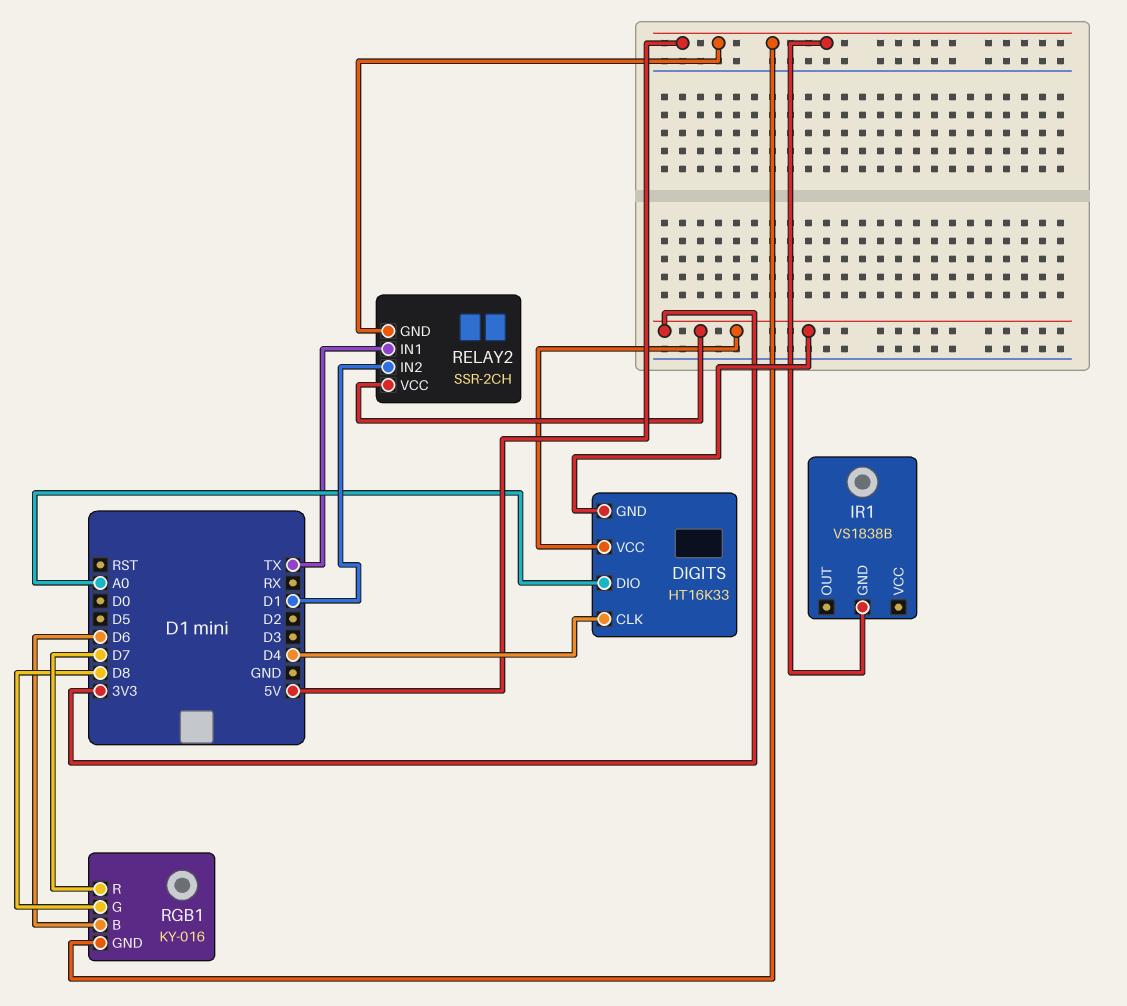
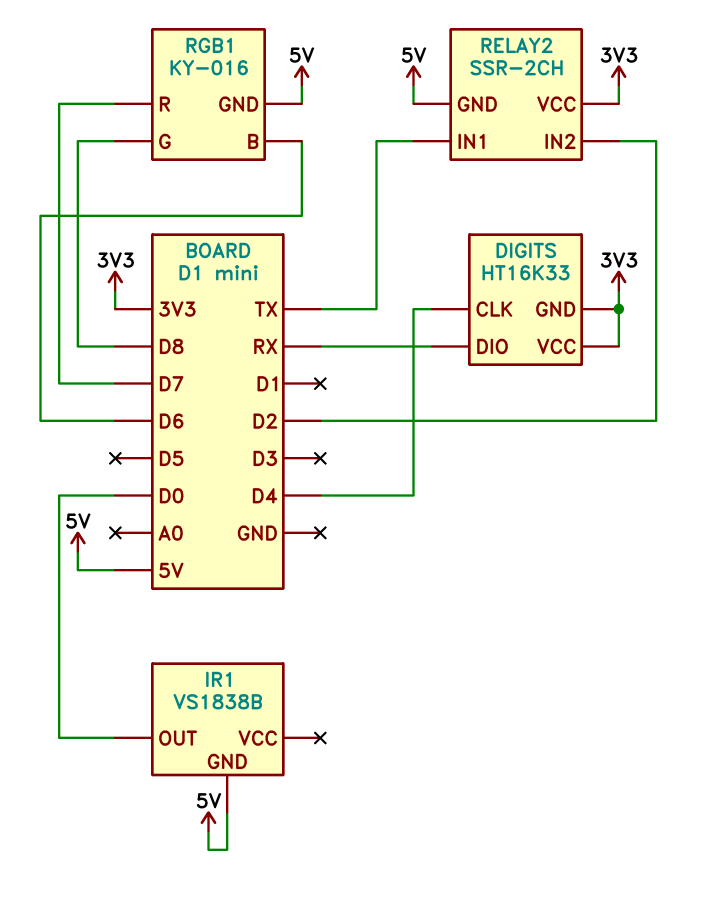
DIGITS pin DIO: A0 -> RX
IR1 pin OUT: none -> D0
RELAY2 pin IN2: D1 -> D2

